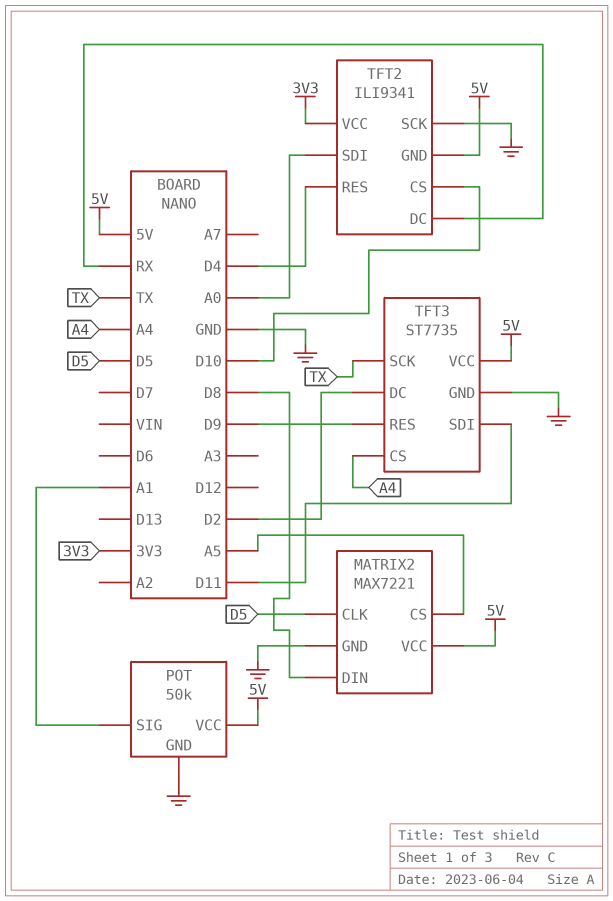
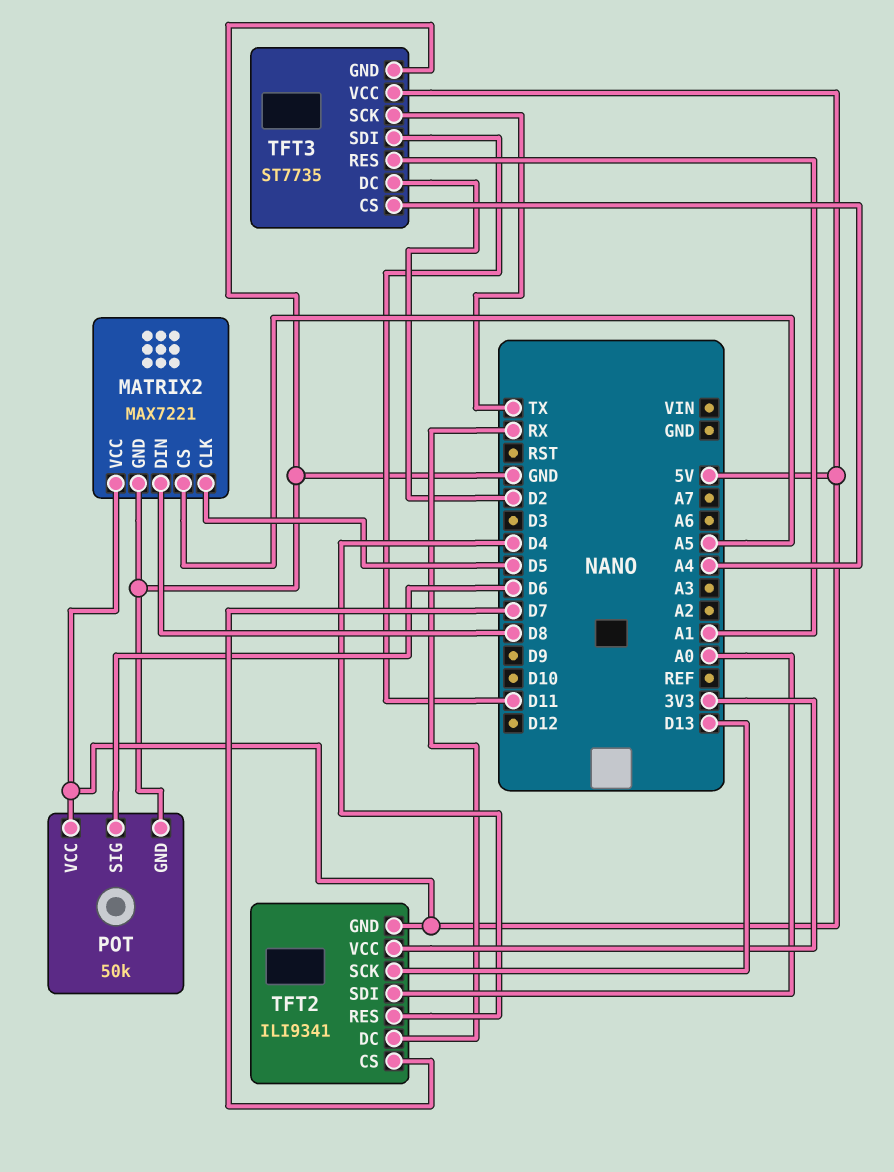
POT pin SIG: A1 -> D6
TFT2 pin CS: D10 -> D7
TFT2 pin SCK: GND -> D13
TFT3 pin RES: D9 -> A1

